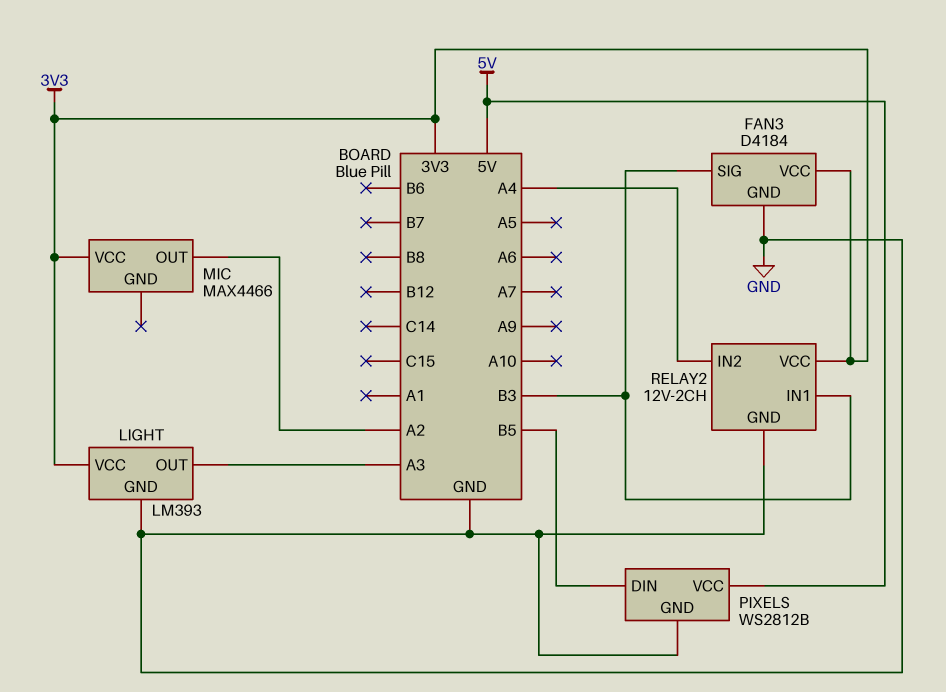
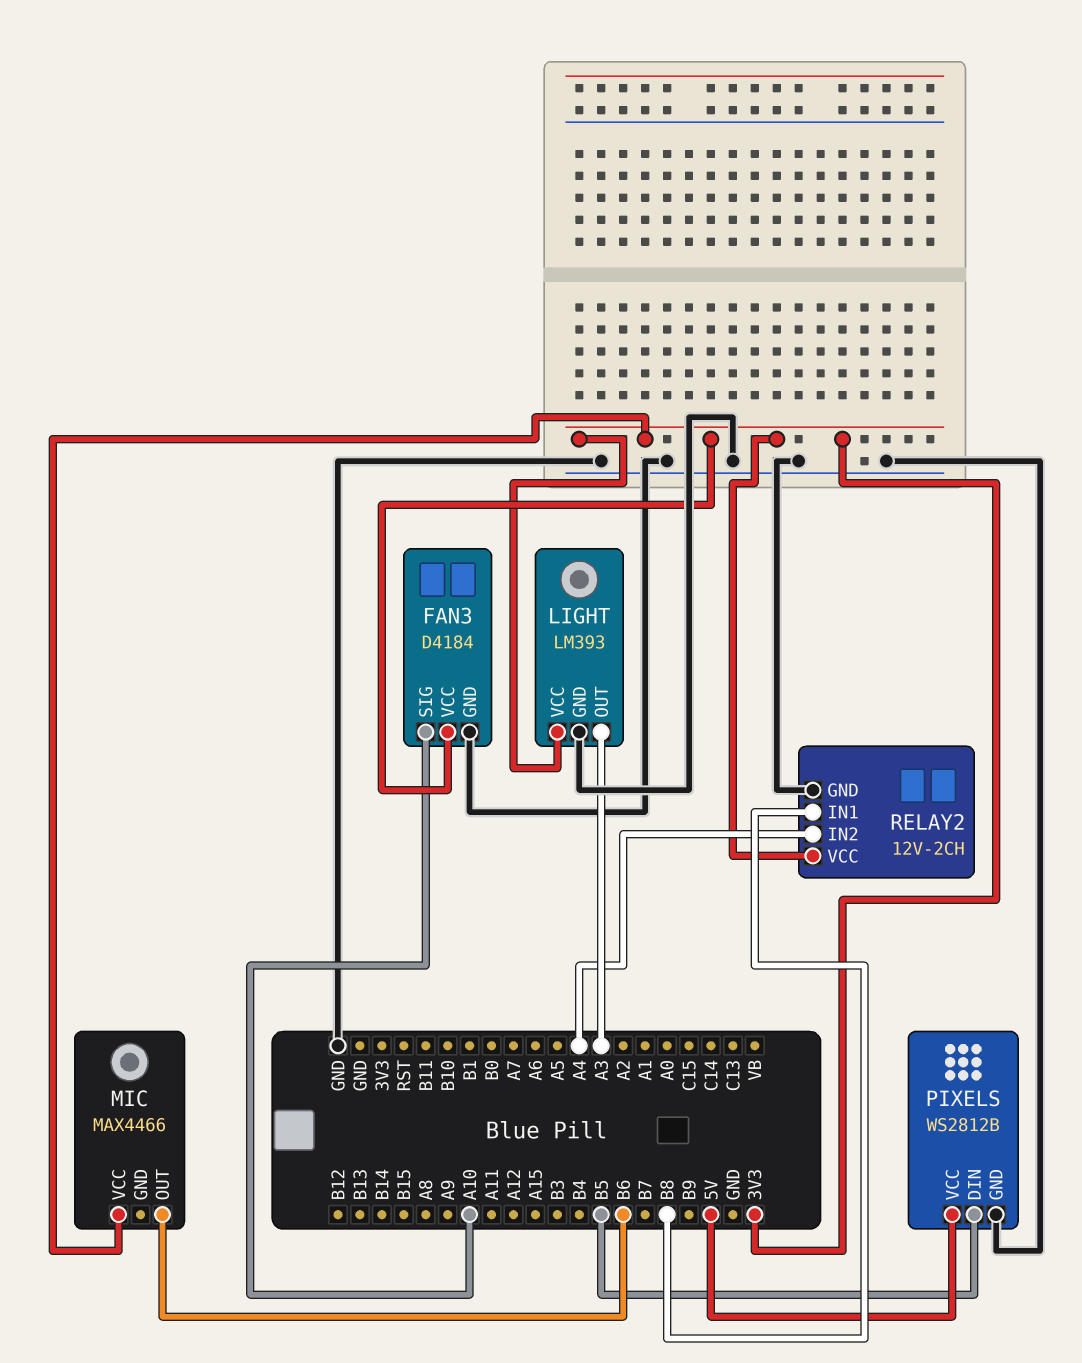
FAN3 pin SIG: B3 -> A10
MIC pin OUT: A2 -> B6
RELAY2 pin IN1: B3 -> B8

